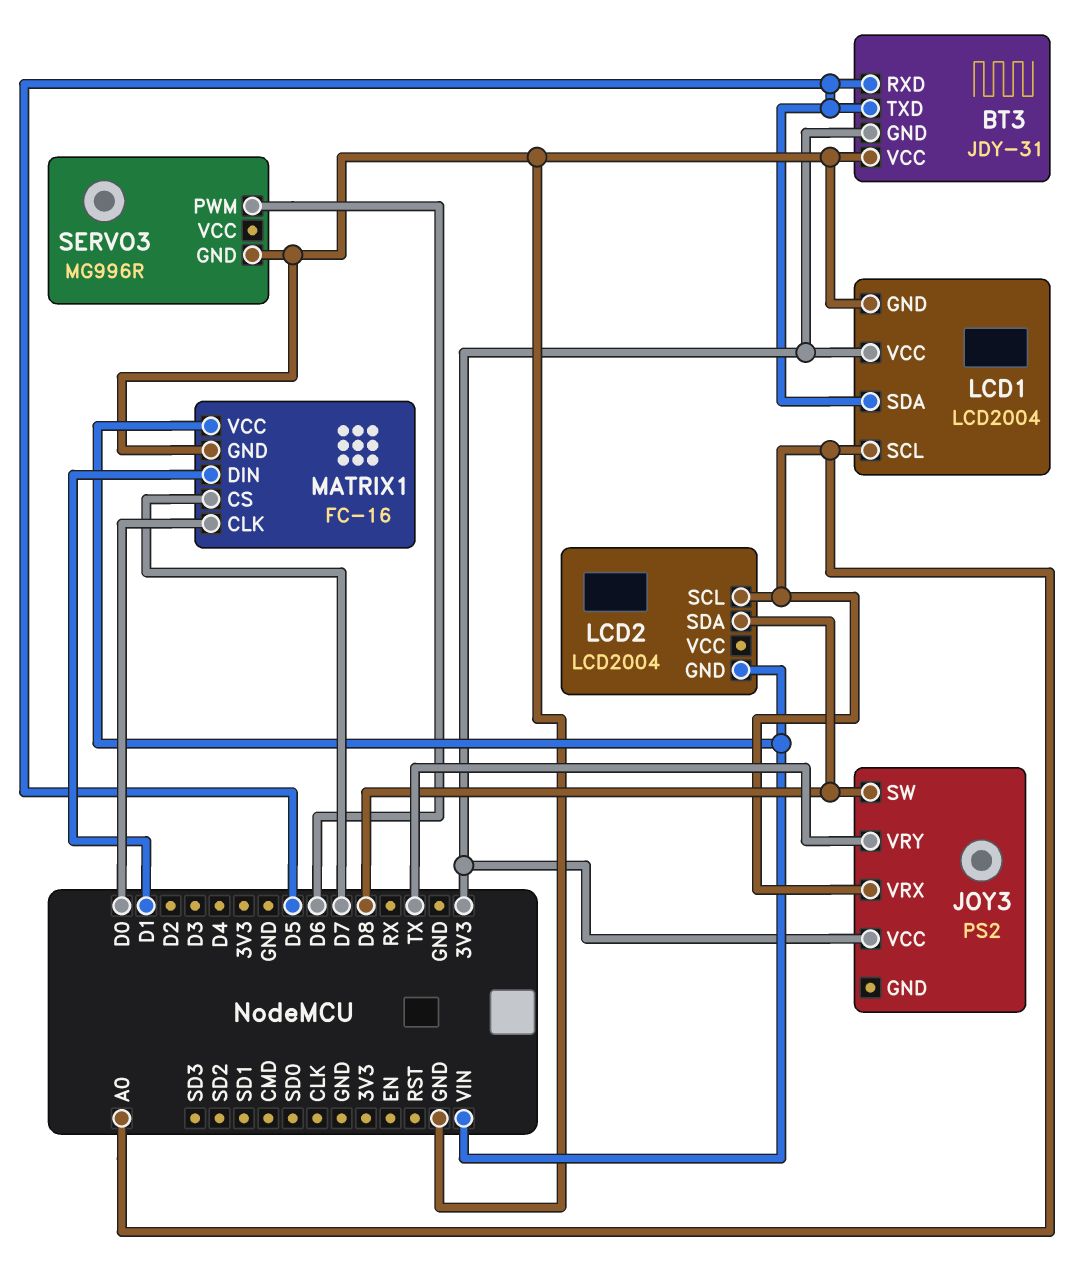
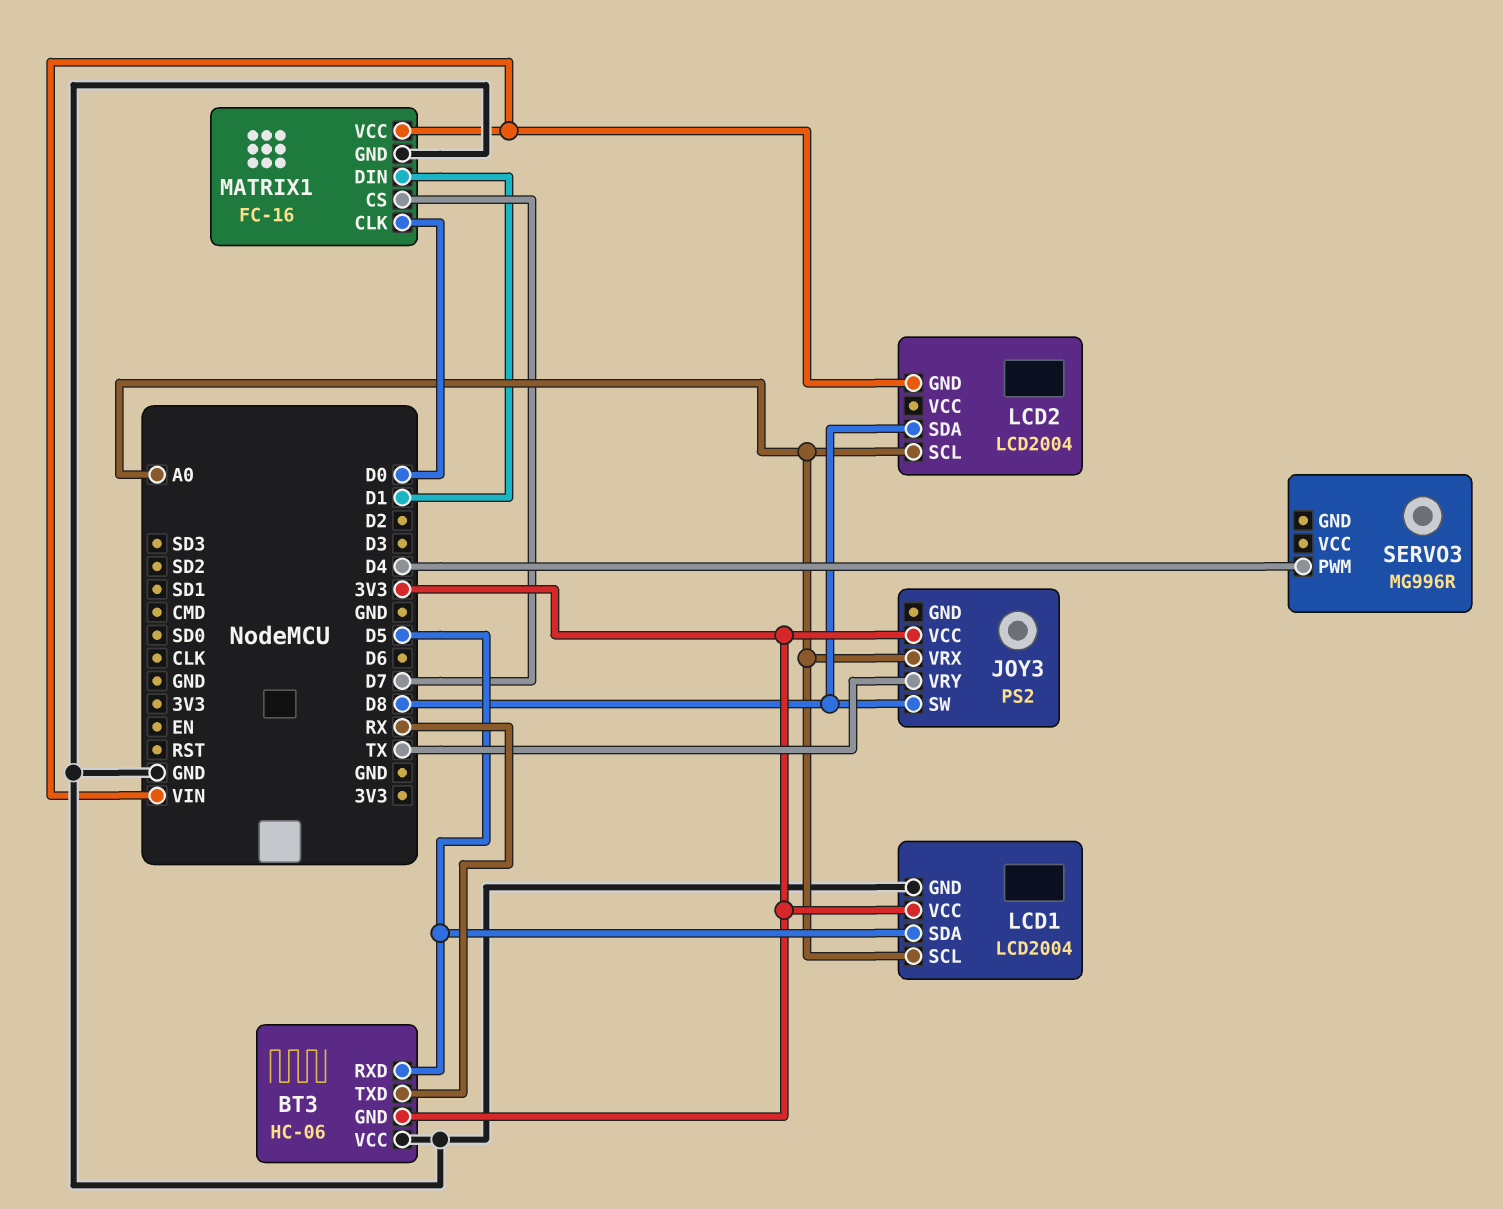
BT3: JDY-31 -> HC-06
BT3 pin TXD: D5 -> RX
SERVO3 pin GND: GND -> none
SERVO3 pin PWM: D6 -> D4

